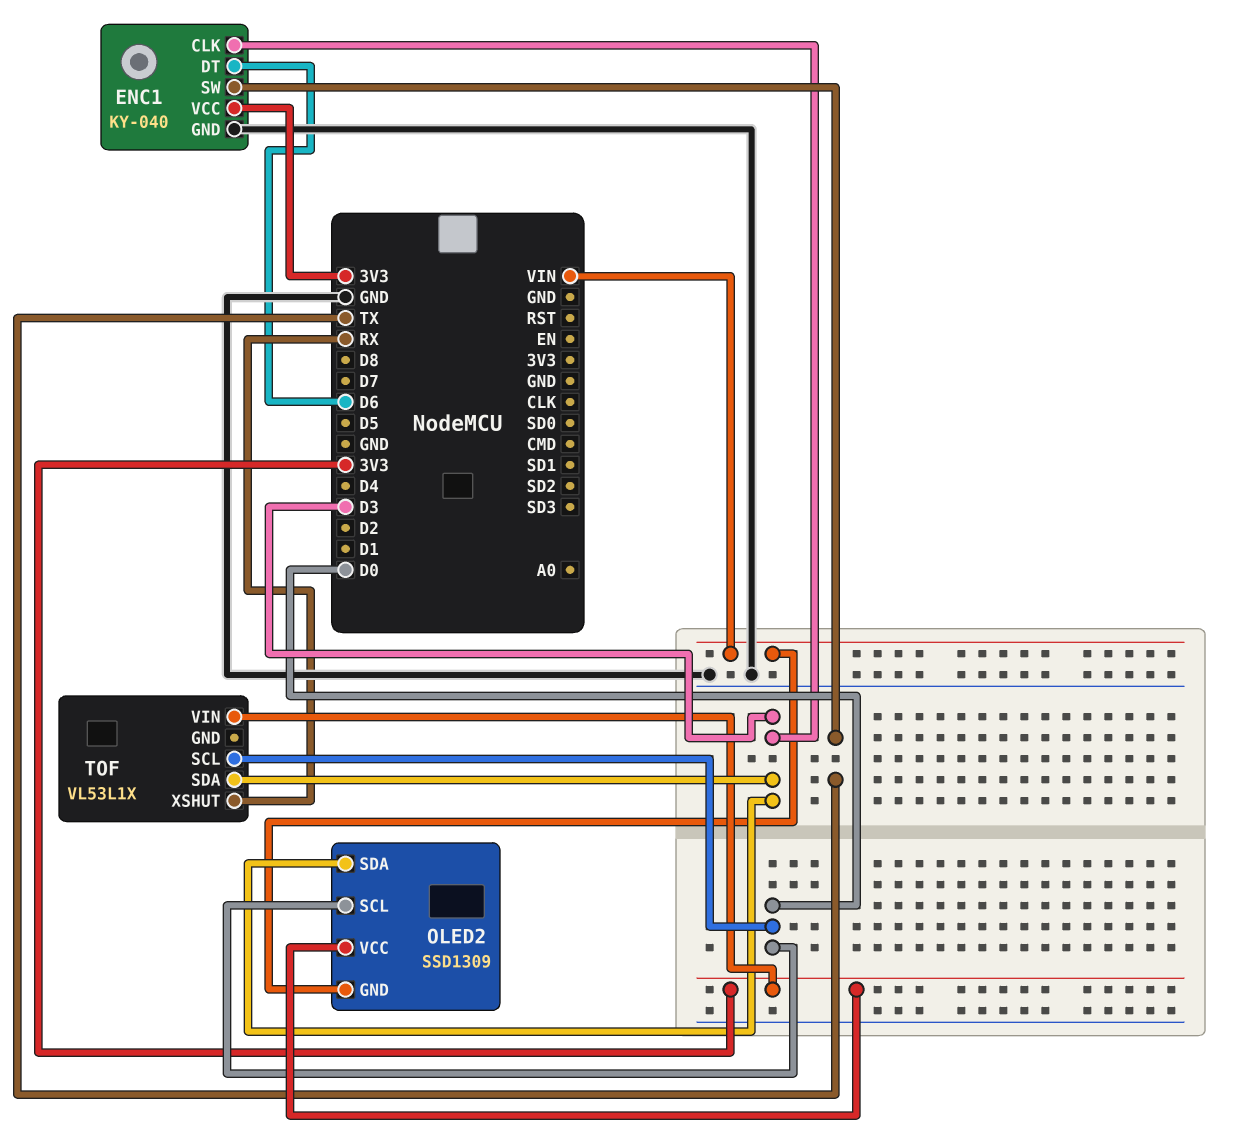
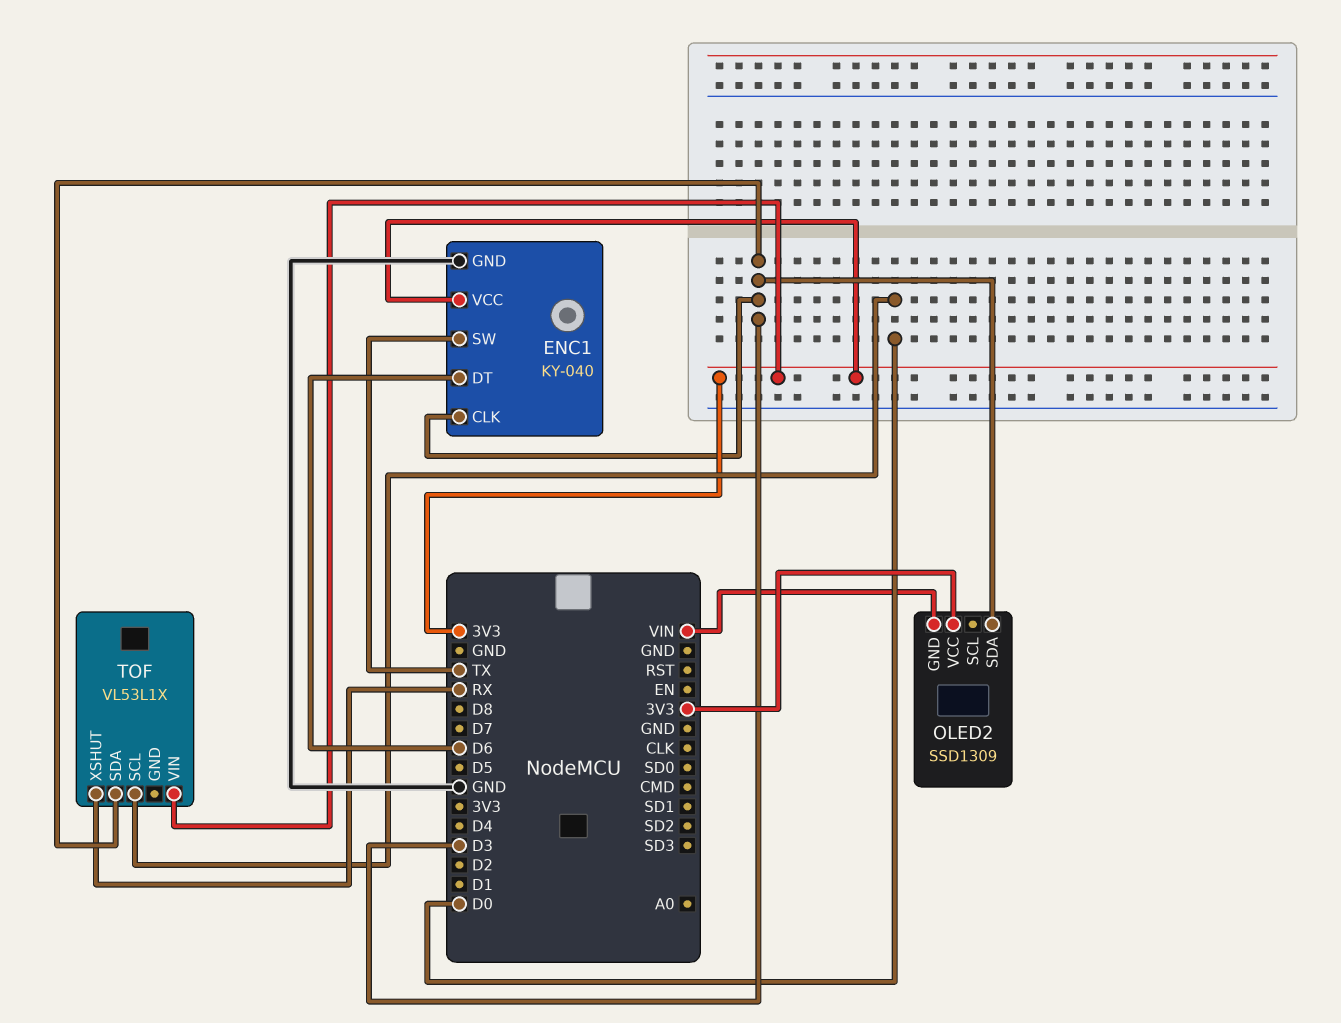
OLED2 pin SCL: D0 -> none

